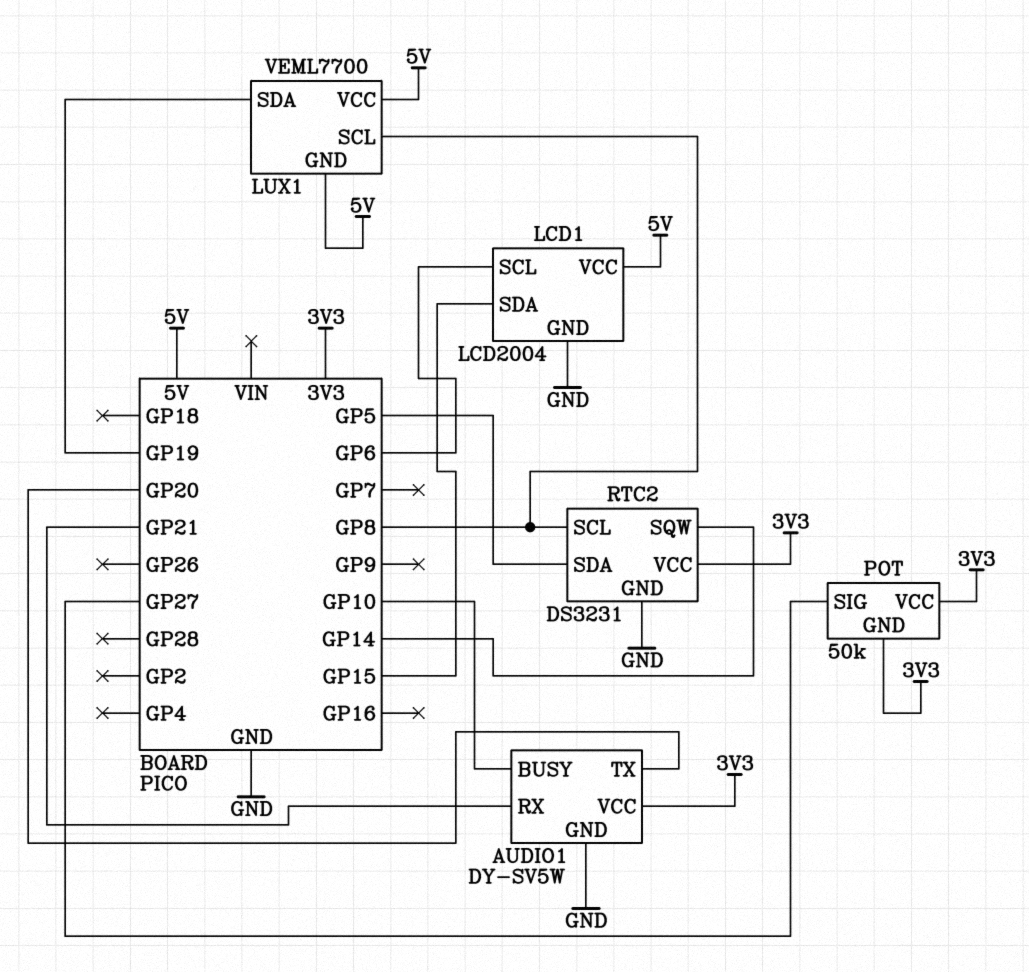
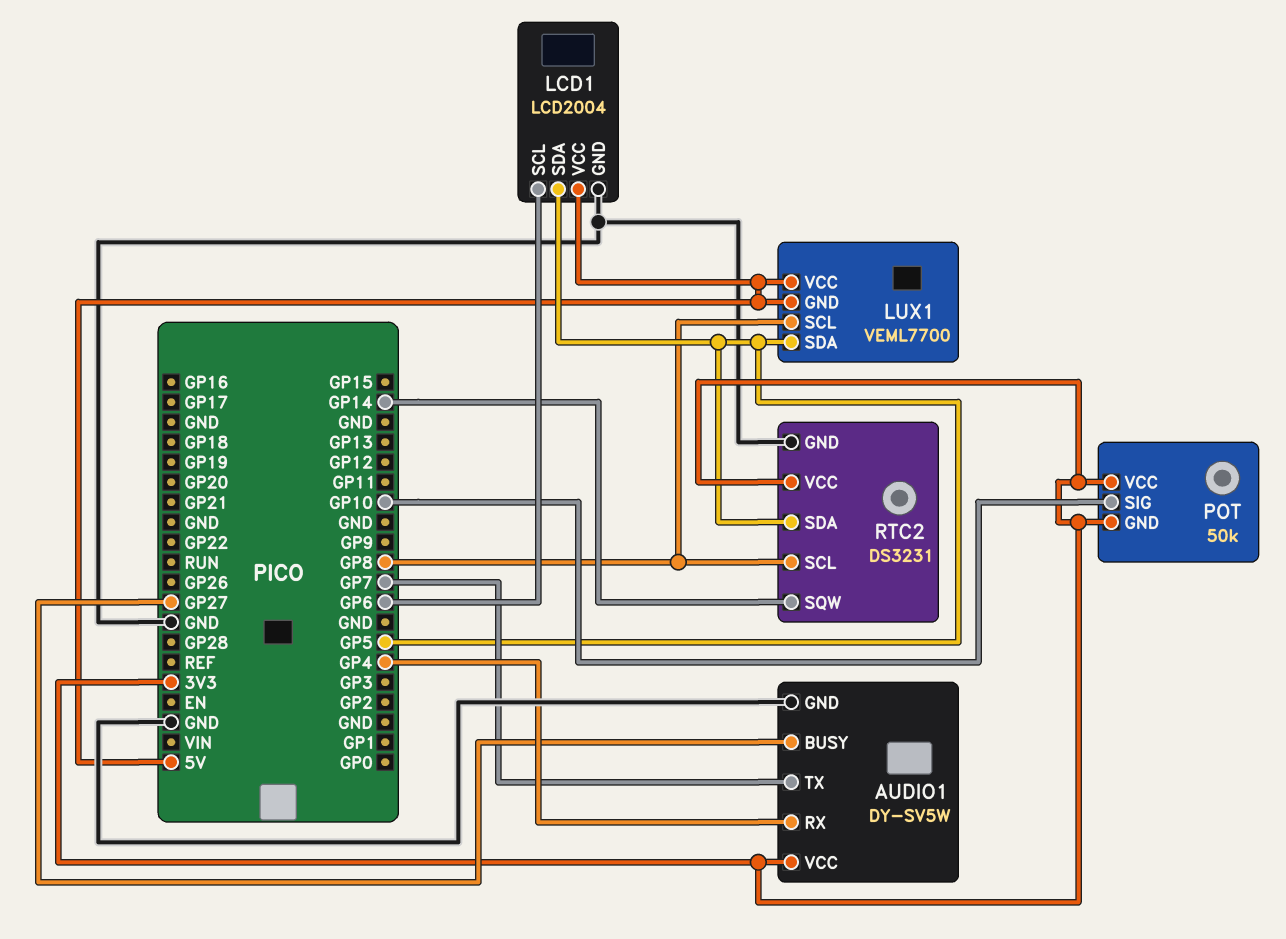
AUDIO1 pin BUSY: GP10 -> GP27
AUDIO1 pin RX: GP21 -> GP4
AUDIO1 pin TX: GP20 -> GP7
LCD1 pin SDA: GP15 -> GP5
LUX1 pin SDA: GP19 -> GP5
POT pin SIG: GP27 -> GP10

